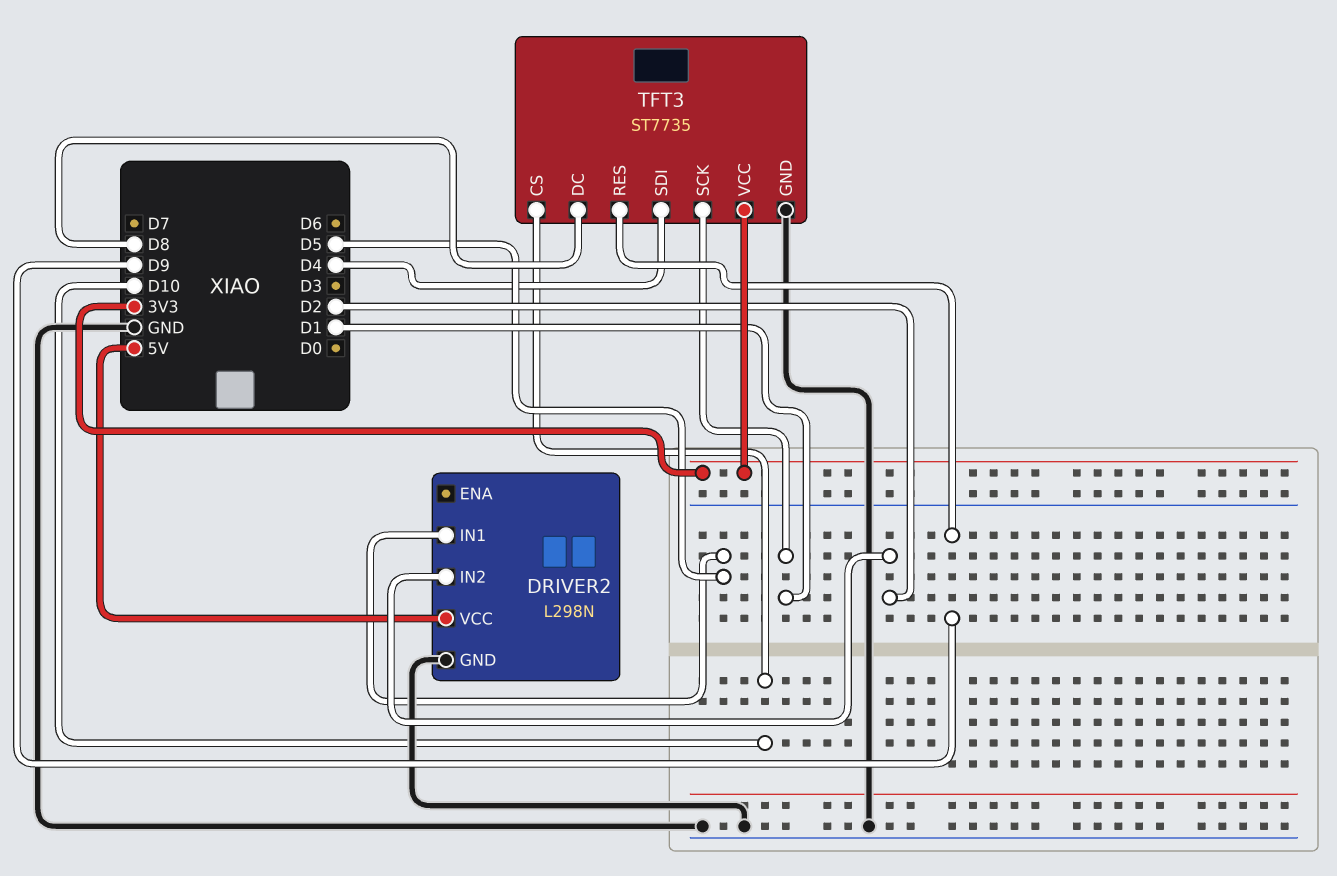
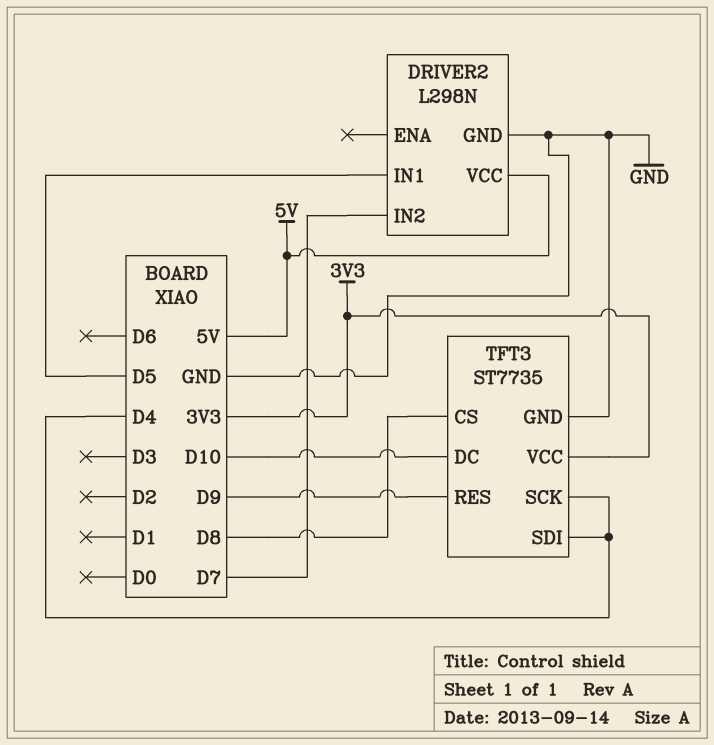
DRIVER2 pin IN2: D2 -> D7
TFT3 pin CS: D10 -> D8
TFT3 pin DC: D8 -> D10
TFT3 pin SCK: D1 -> D4

